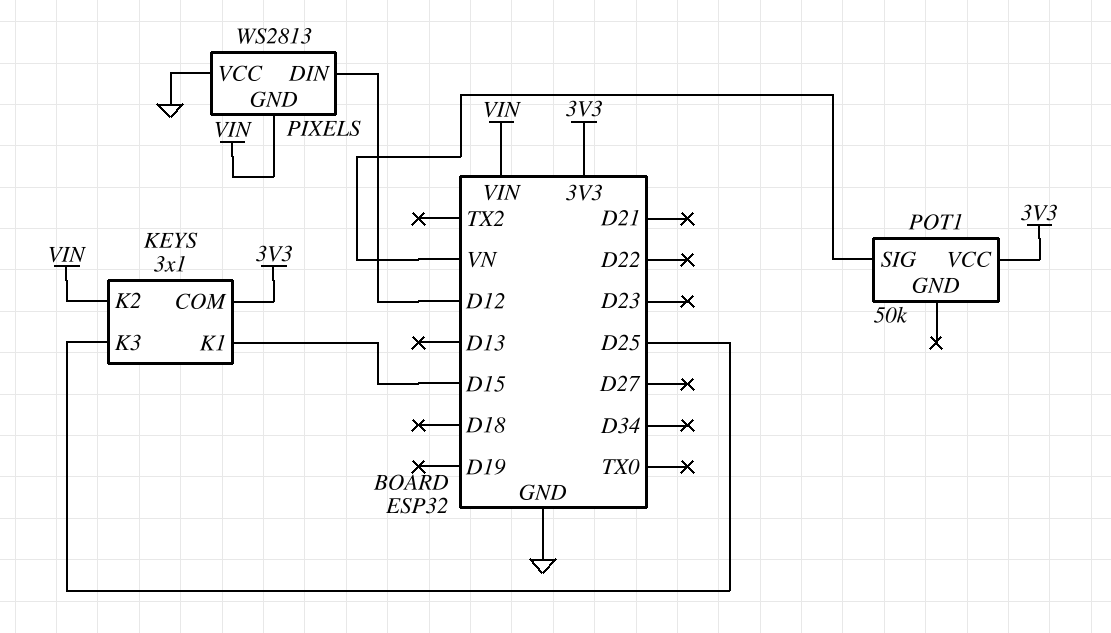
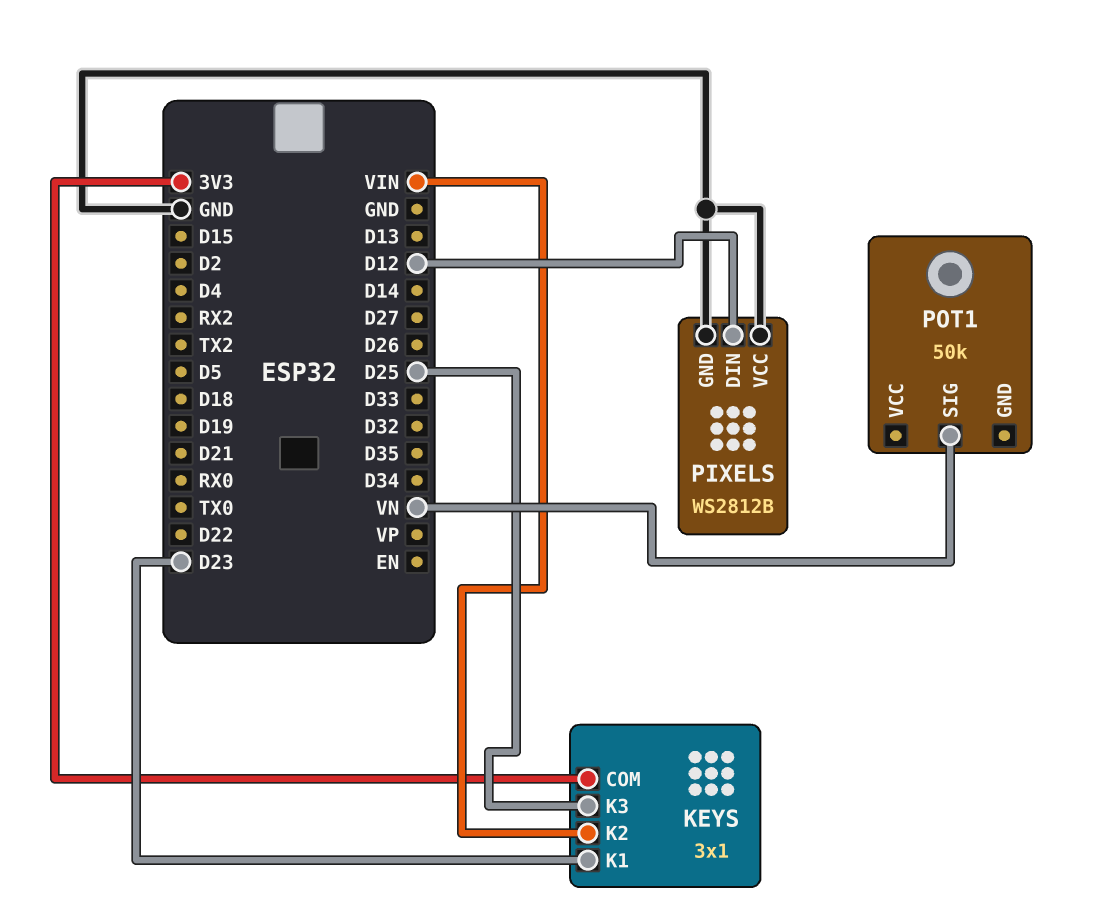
KEYS pin K1: D15 -> D23
PIXELS: WS2813 -> WS2812B
PIXELS pin GND: VIN -> GND
POT1 pin VCC: 3V3 -> none

